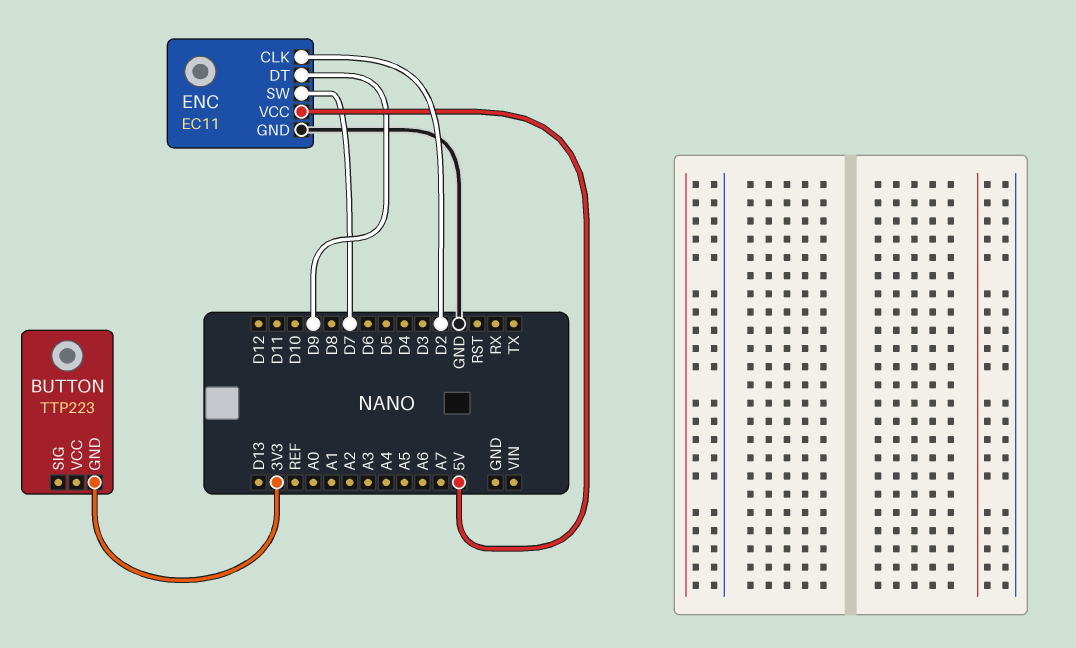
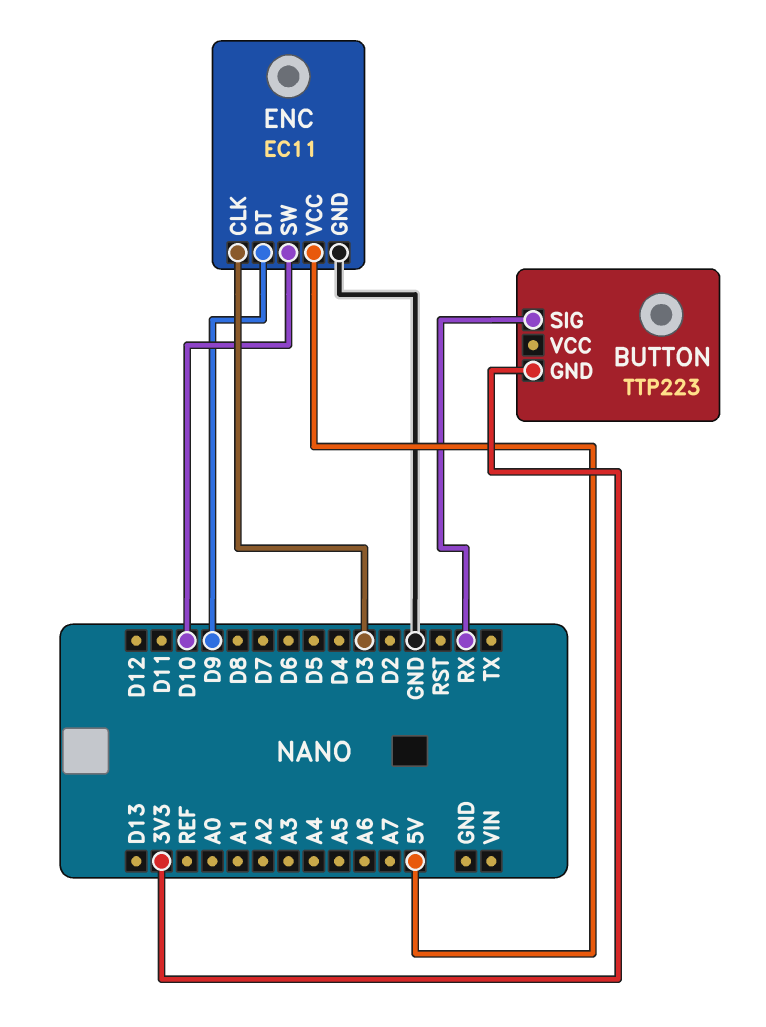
BUTTON pin SIG: none -> RX
ENC pin CLK: D2 -> D3
ENC pin SW: D7 -> D10

